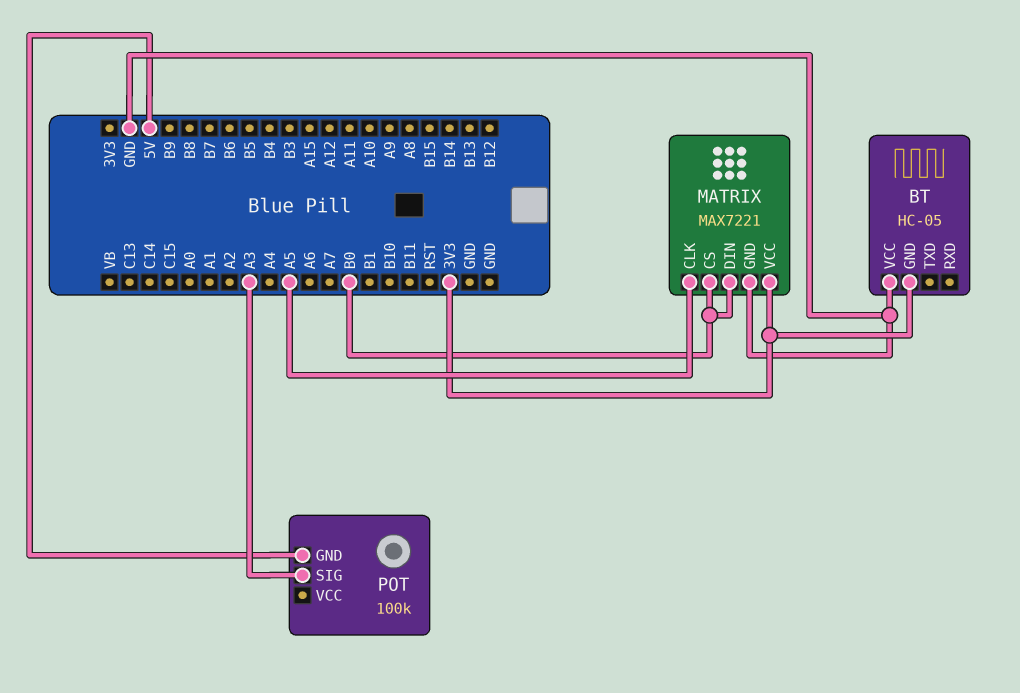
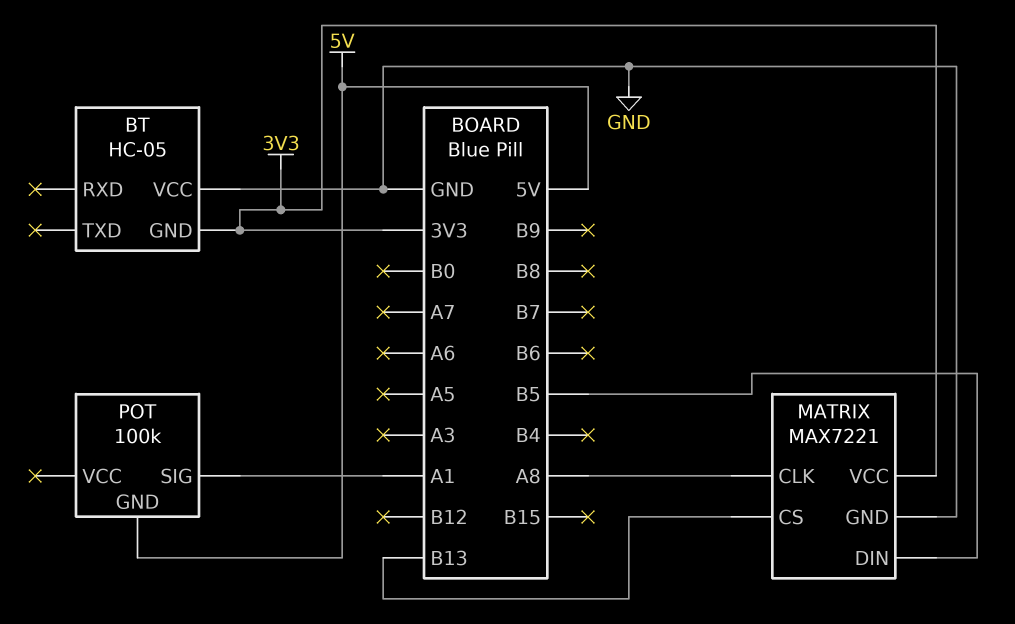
MATRIX pin CLK: A5 -> A8
MATRIX pin CS: B0 -> B13
MATRIX pin DIN: B0 -> B5
POT pin SIG: A3 -> A1

